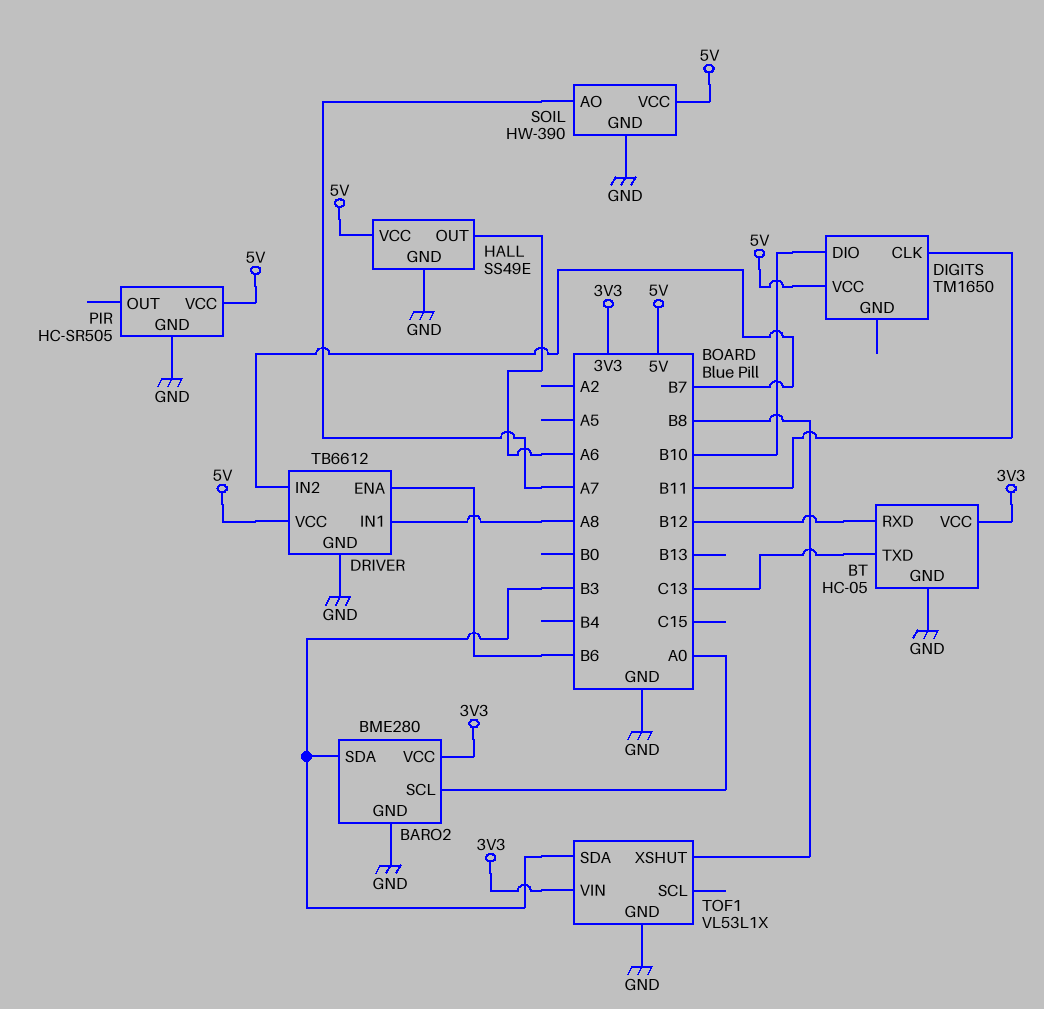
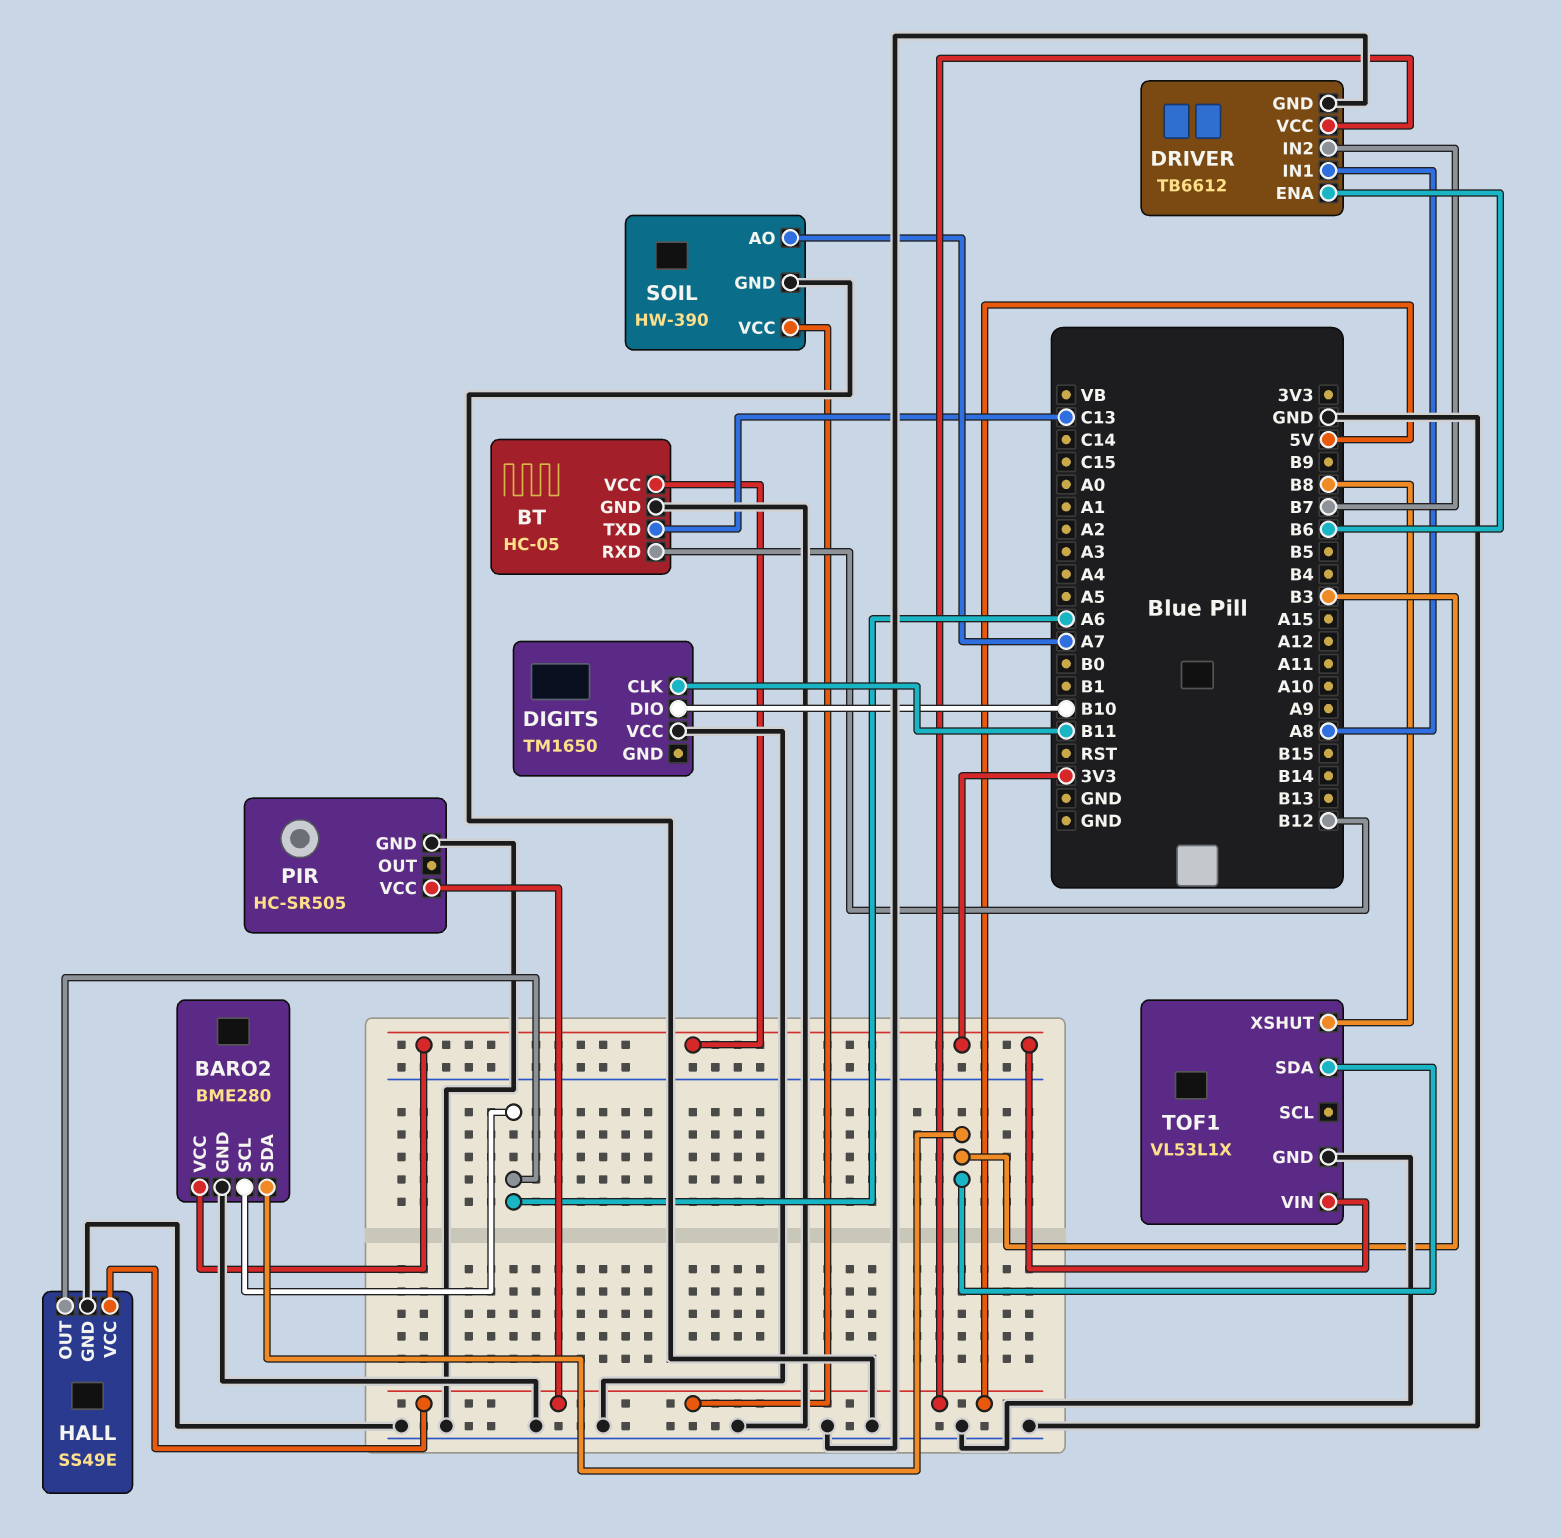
BARO2 pin SCL: A0 -> A6
DIGITS pin VCC: 5V -> GND

